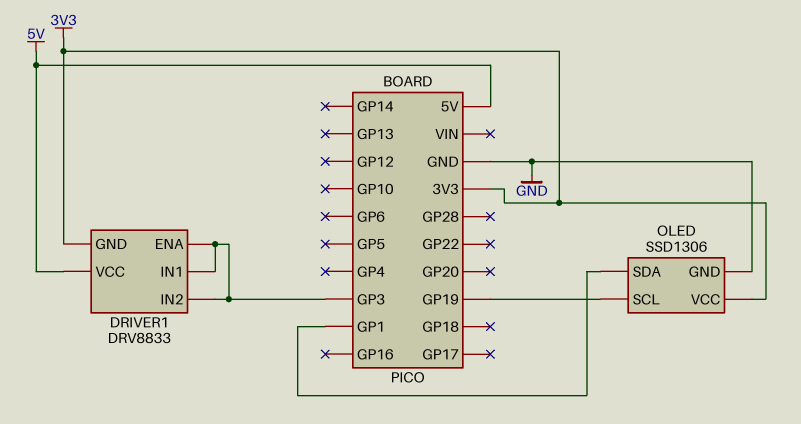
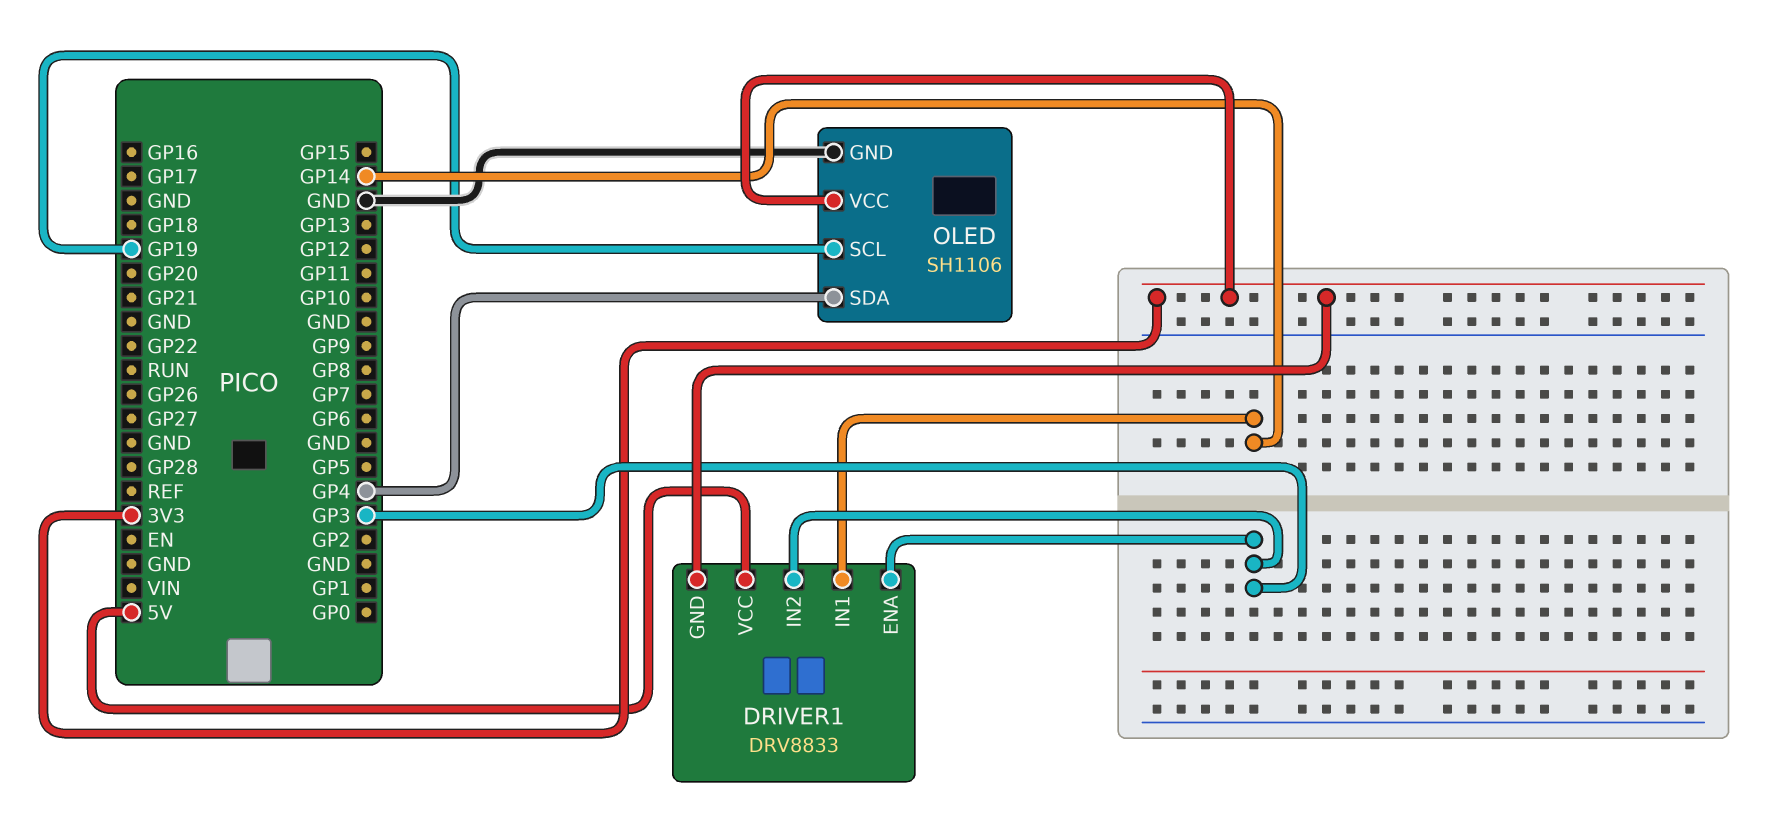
DRIVER1 pin IN1: GP3 -> GP14
OLED: SSD1306 -> SH1106
OLED pin SDA: GP1 -> GP4

